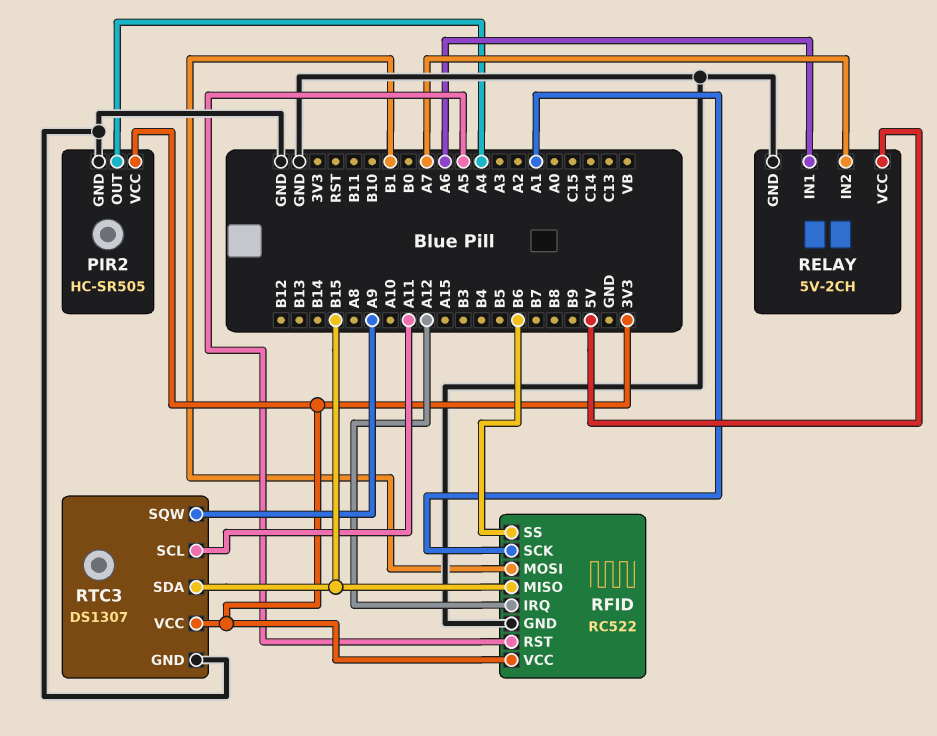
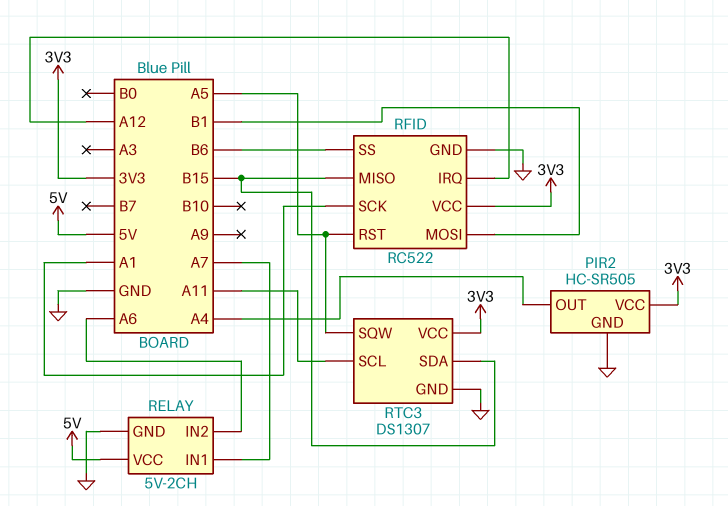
RELAY pin IN1: A6 -> A7
RELAY pin IN2: A7 -> A6
RTC3 pin SQW: A9 -> A5

